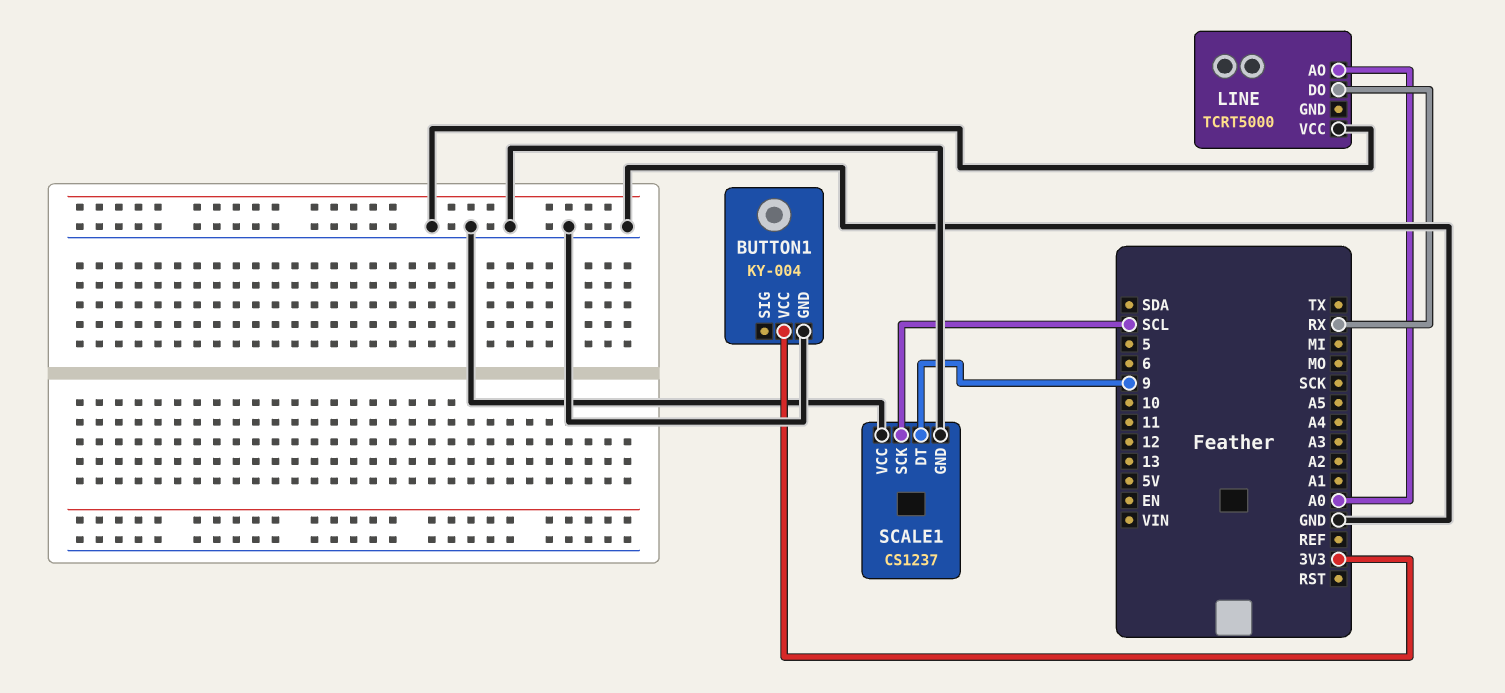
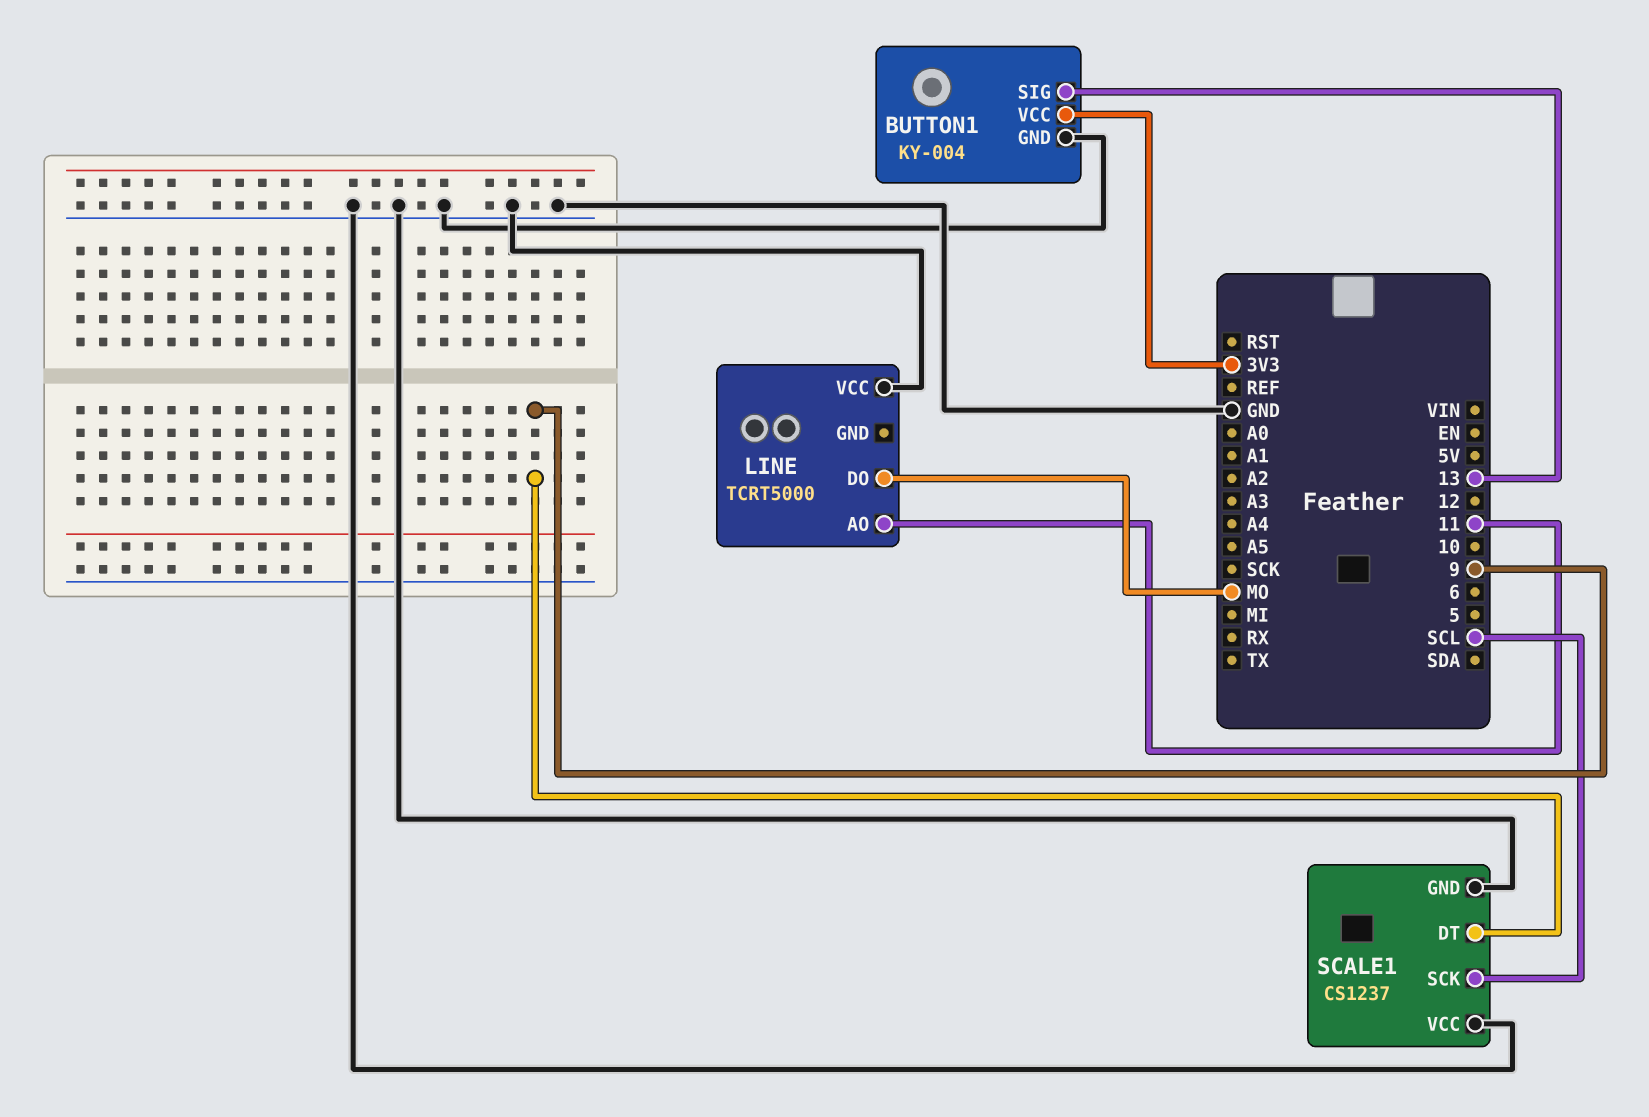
BUTTON1 pin SIG: none -> 13
LINE pin AO: A0 -> 11
LINE pin DO: RX -> MO

